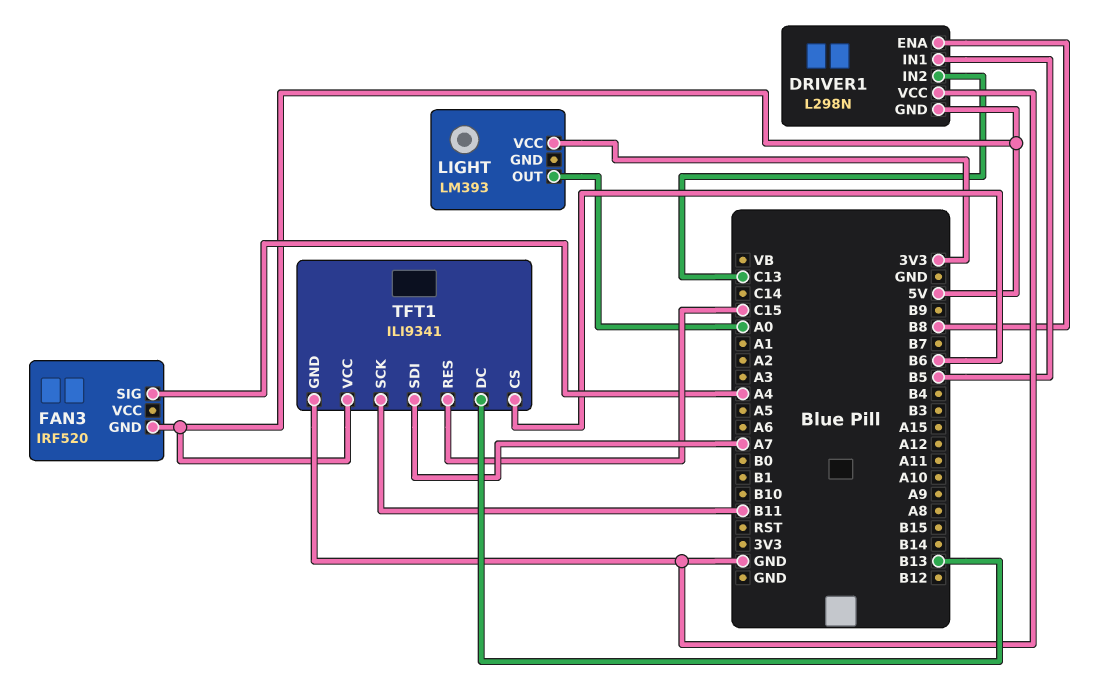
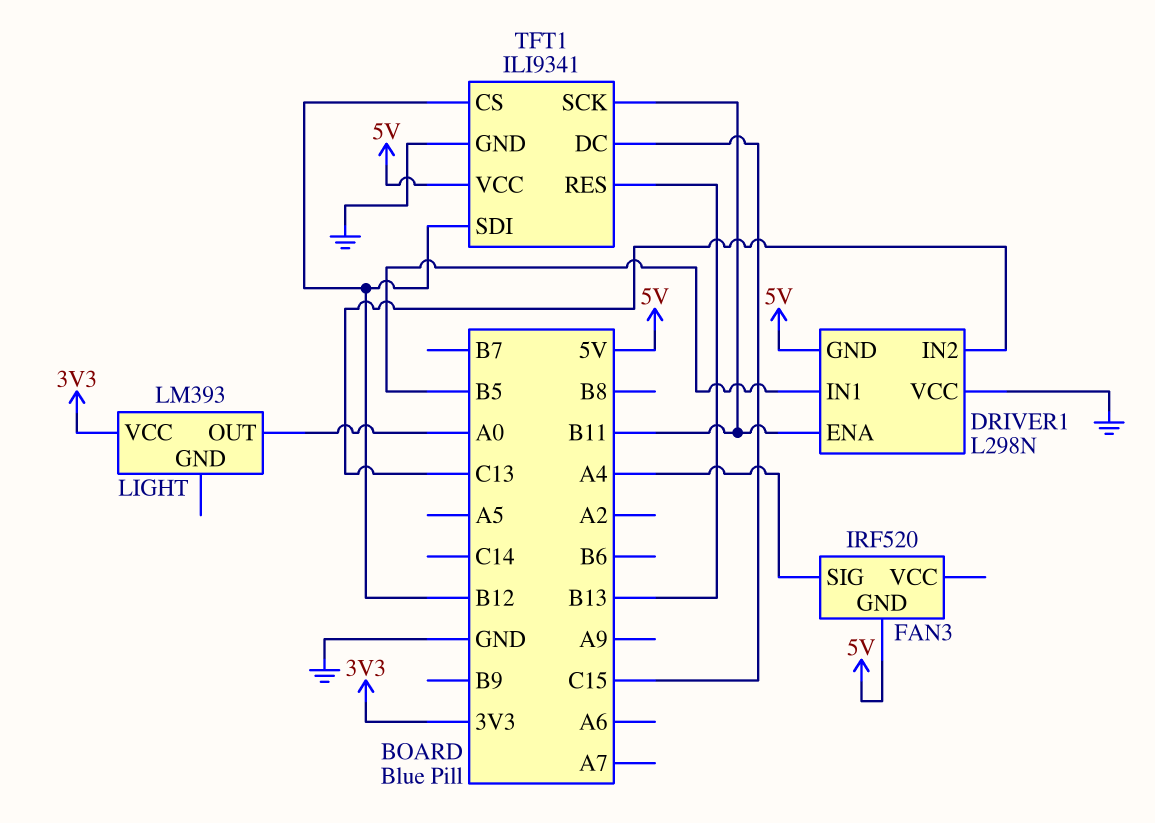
DRIVER1 pin ENA: B8 -> B11
TFT1 pin CS: B6 -> B12
TFT1 pin DC: B13 -> C15
TFT1 pin RES: C15 -> B13
TFT1 pin SDI: A7 -> B12

